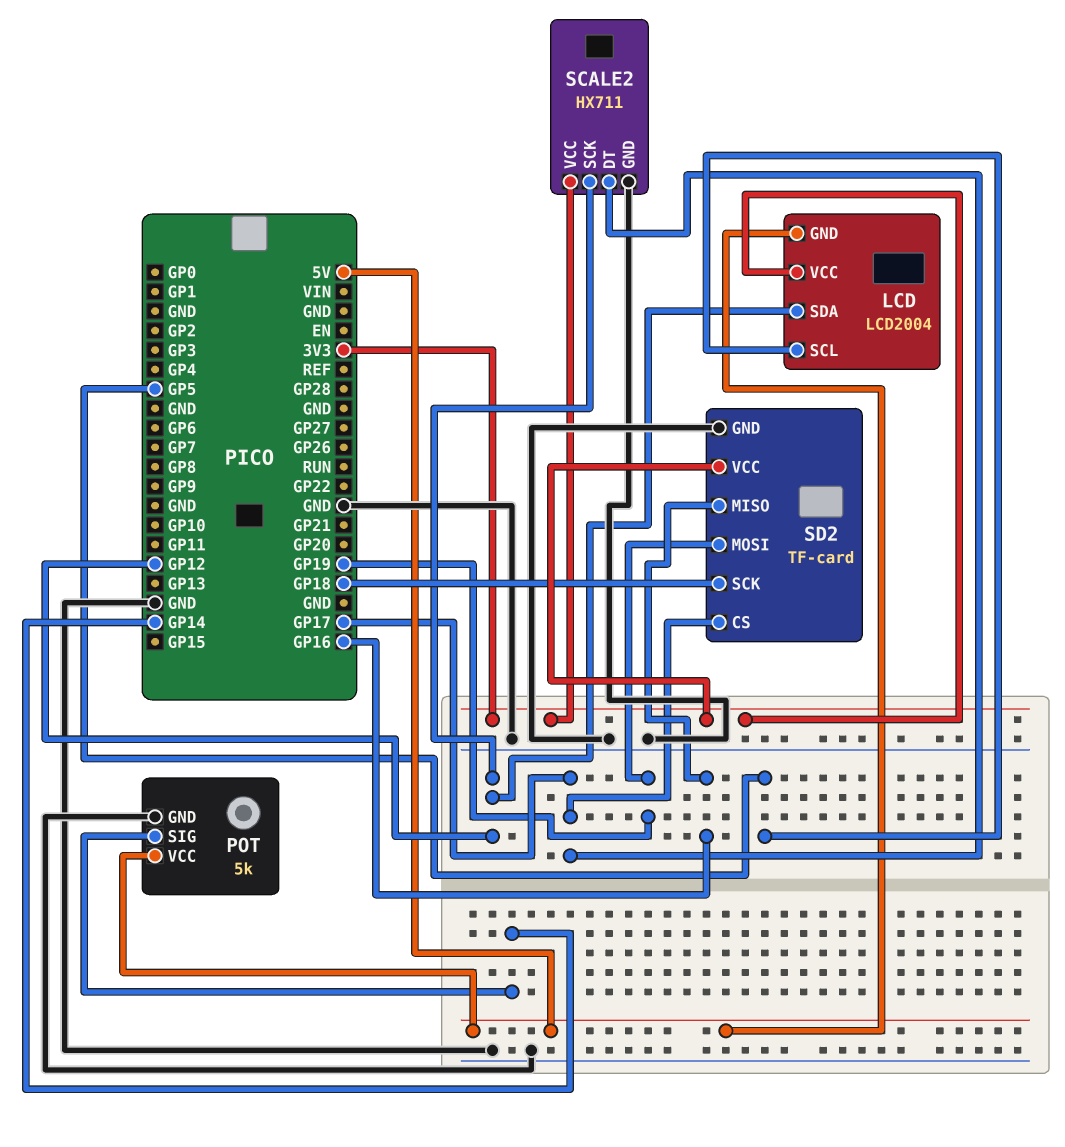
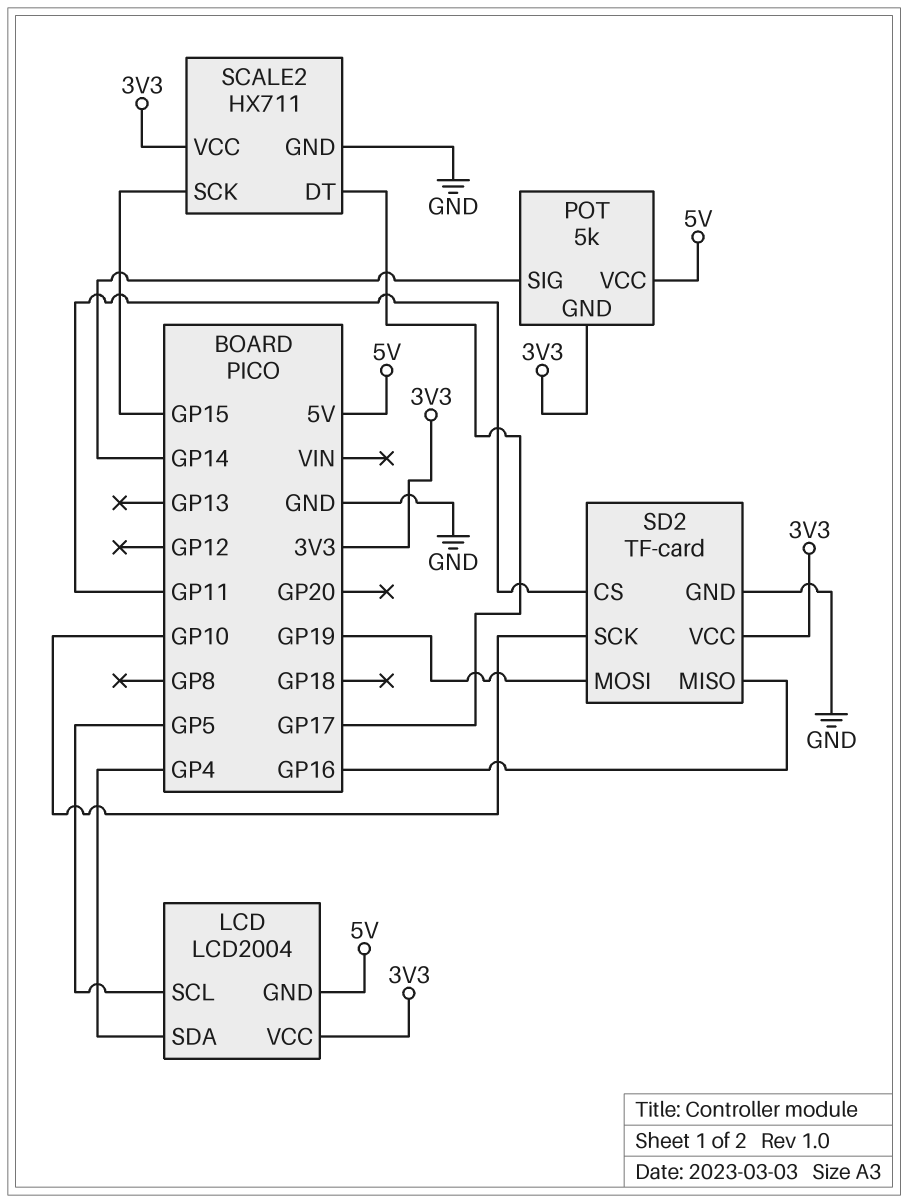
LCD pin SDA: GP12 -> GP4
POT pin GND: GND -> 3V3
SCALE2 pin SCK: GP12 -> GP15
SD2 pin CS: GP17 -> GP11
SD2 pin SCK: GP18 -> GP10

